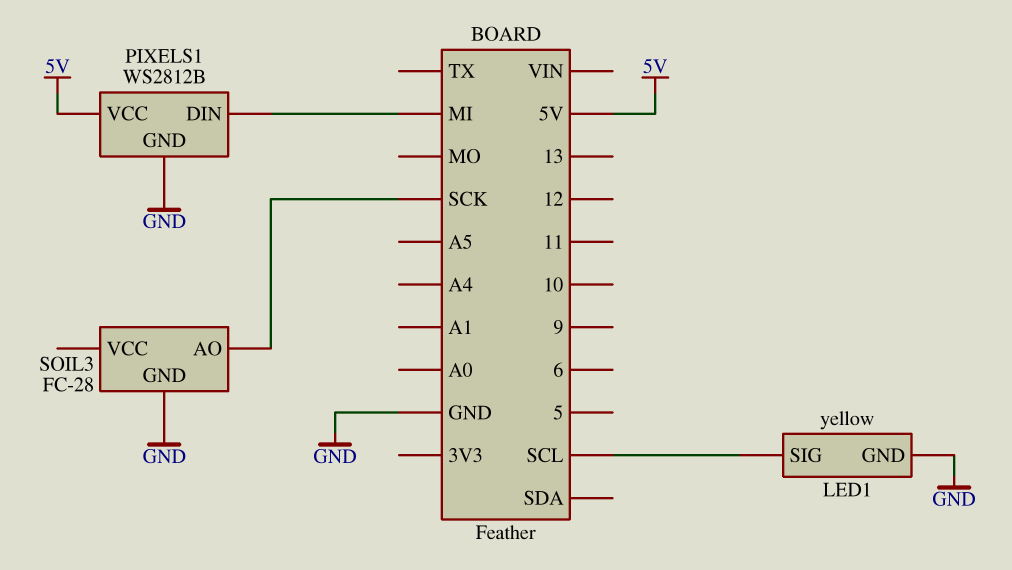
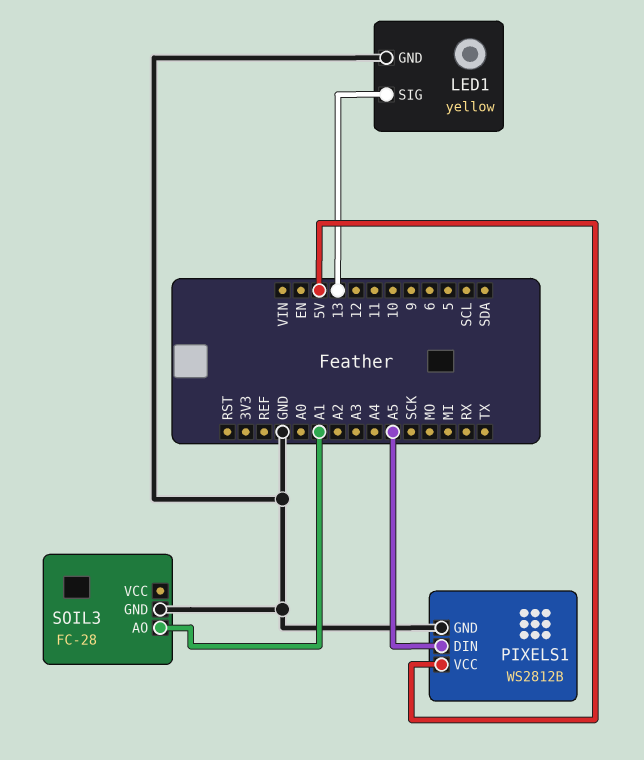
LED1 pin SIG: SCL -> 13
PIXELS1 pin DIN: MI -> A5
SOIL3 pin AO: SCK -> A1

